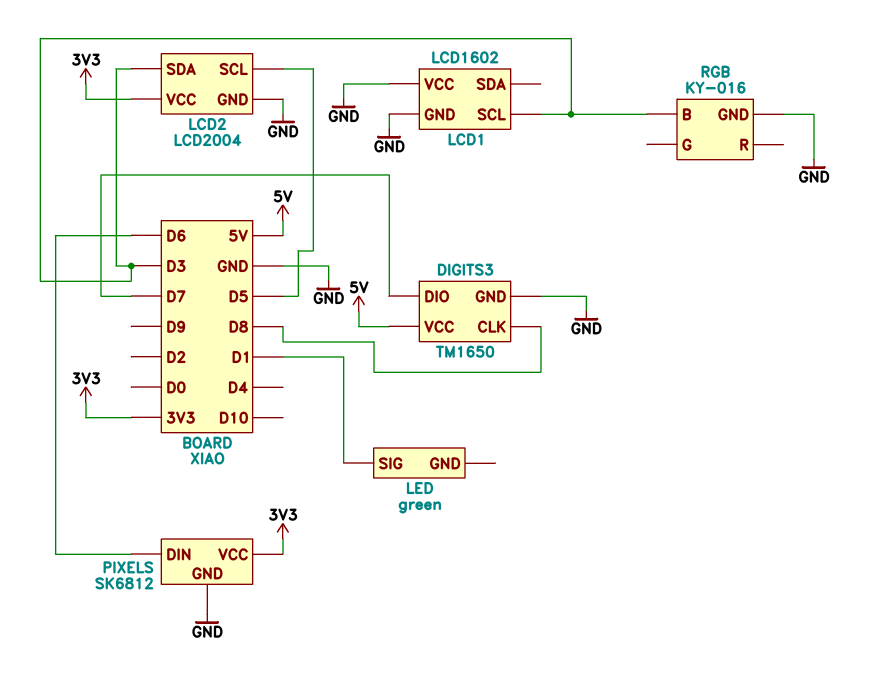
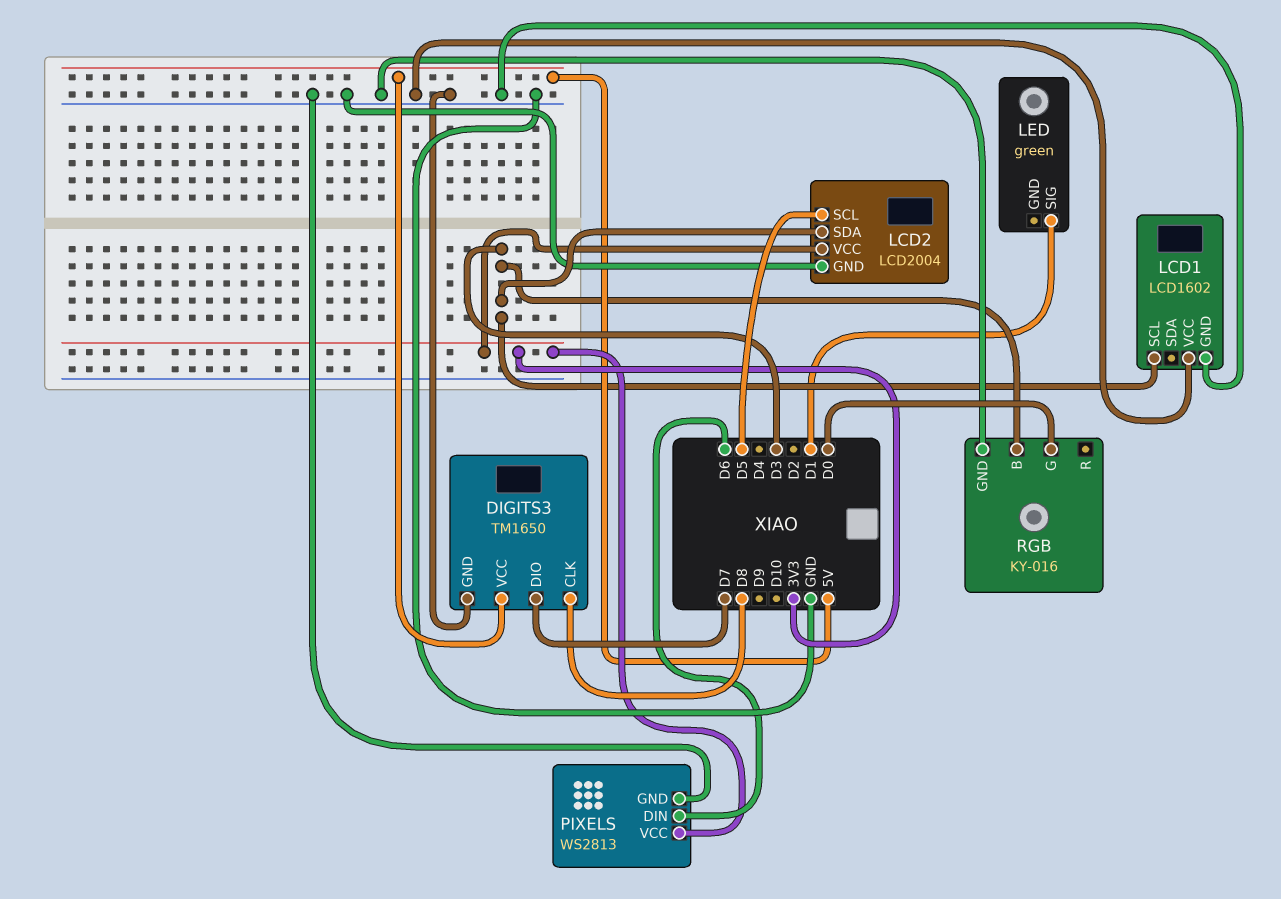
PIXELS: SK6812 -> WS2813
RGB pin G: none -> D0

